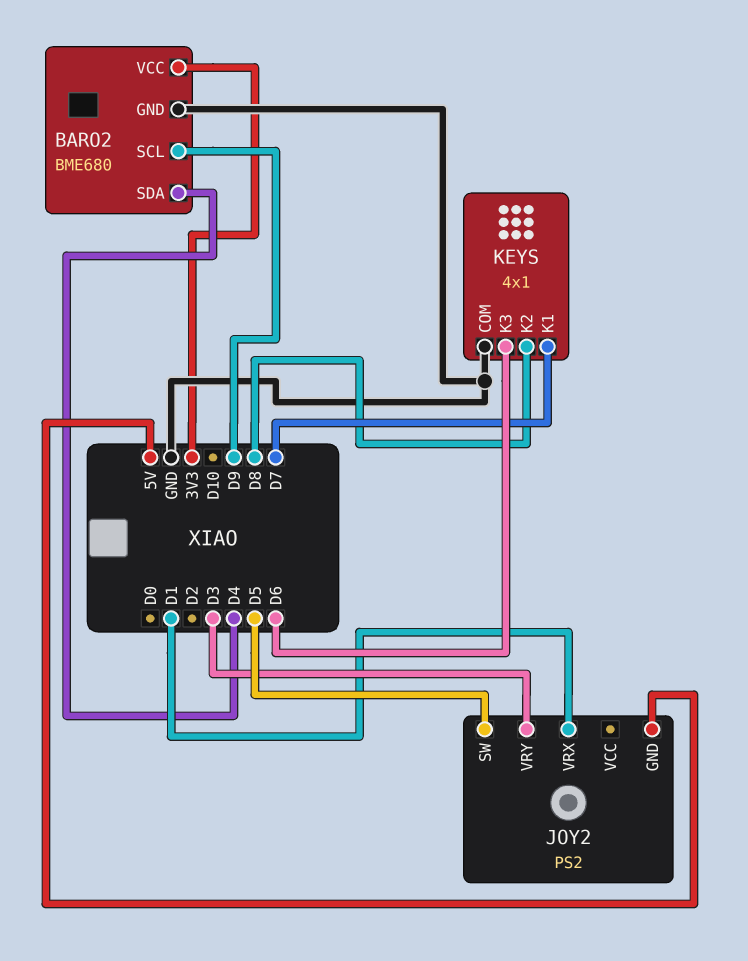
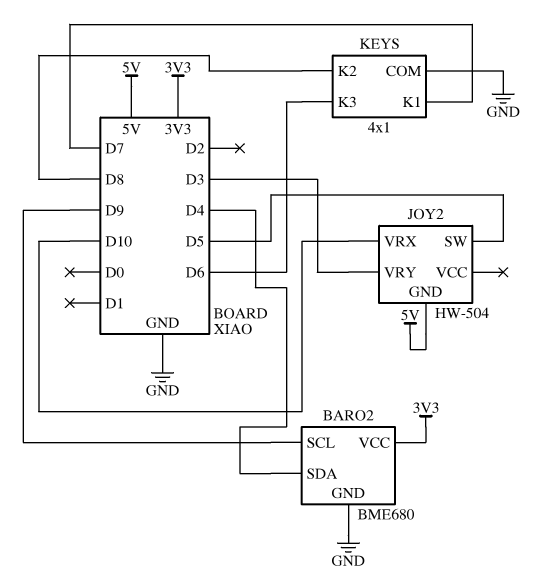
JOY2: PS2 -> HW-504
JOY2 pin VRX: D1 -> D10

